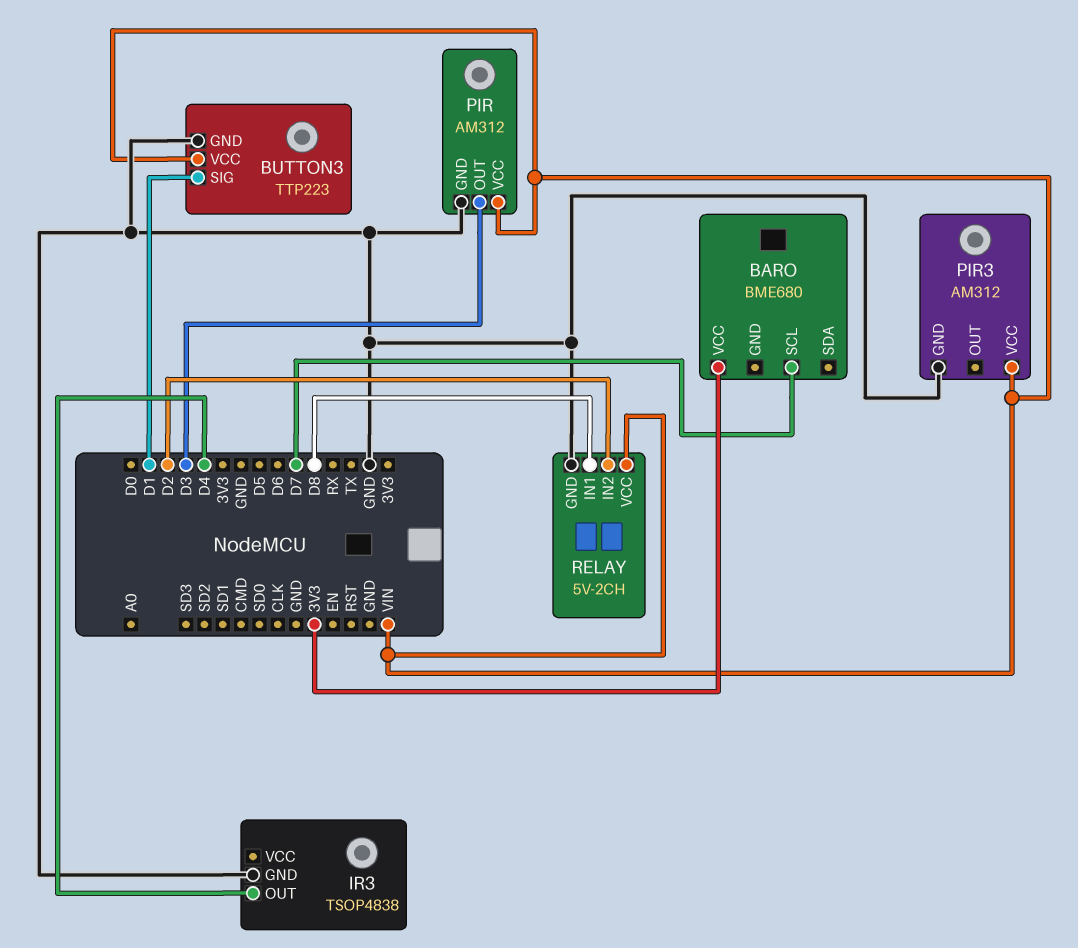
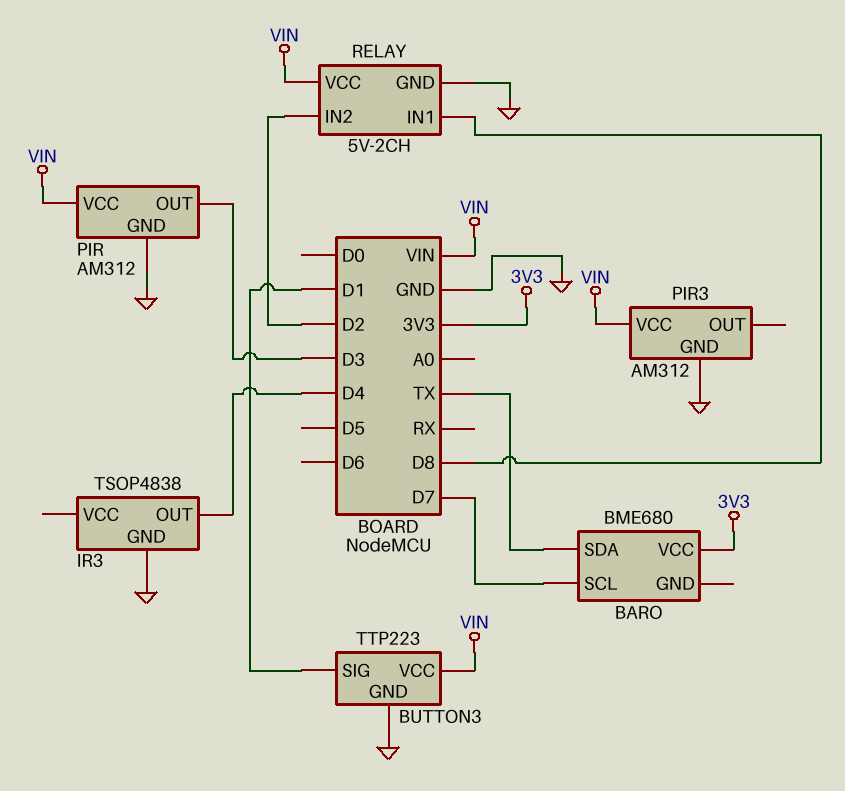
BARO pin SDA: none -> TX

